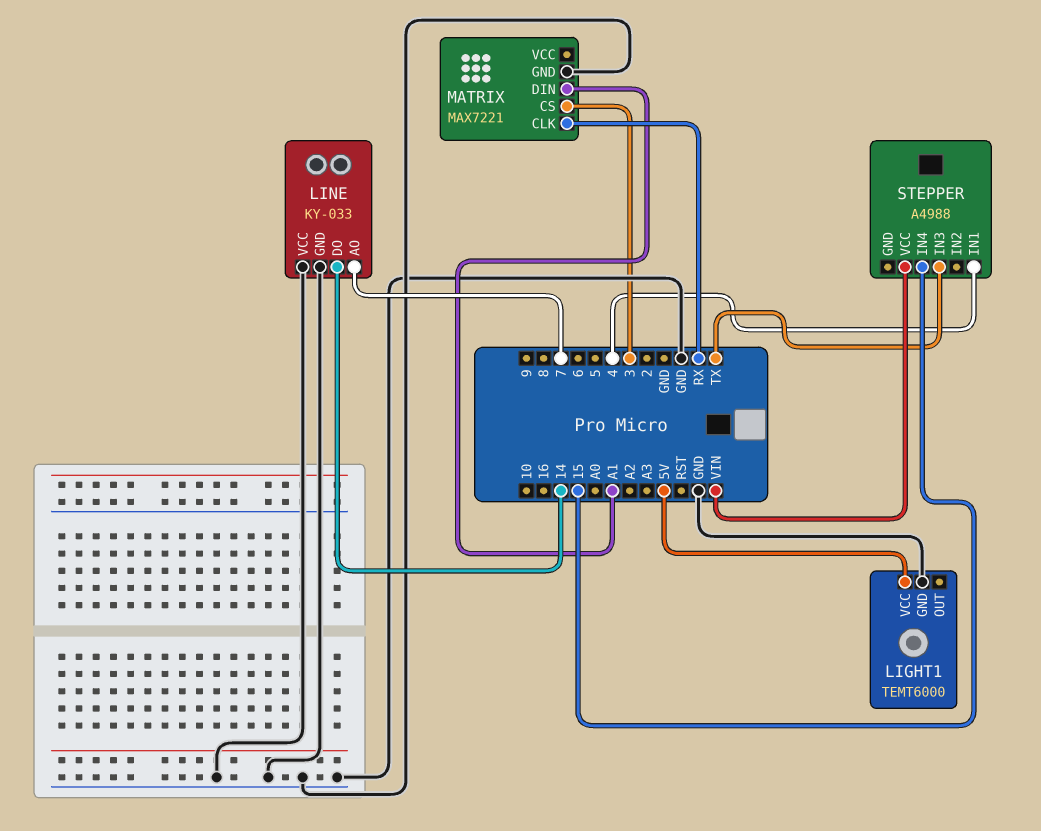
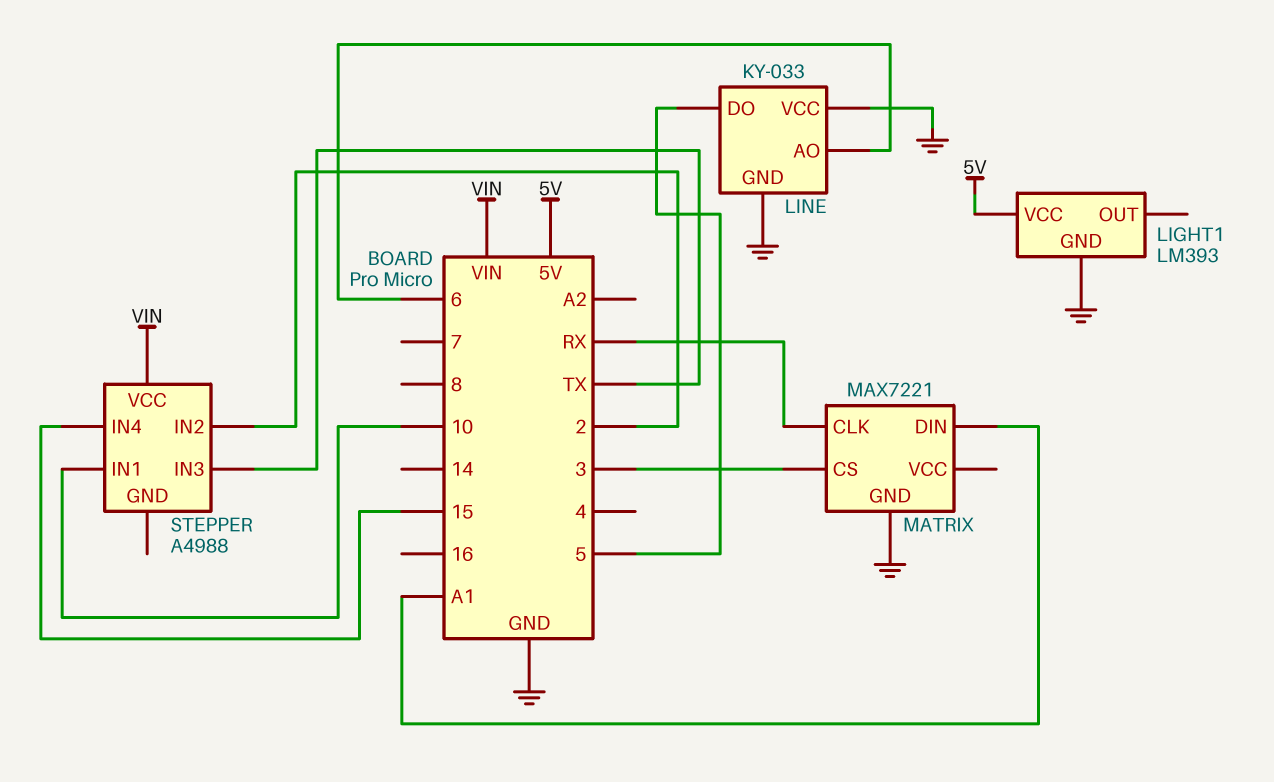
LIGHT1: TEMT6000 -> LM393
LINE pin AO: 7 -> 6
LINE pin DO: 14 -> 5
STEPPER pin IN1: 4 -> 10
STEPPER pin IN2: none -> 2

